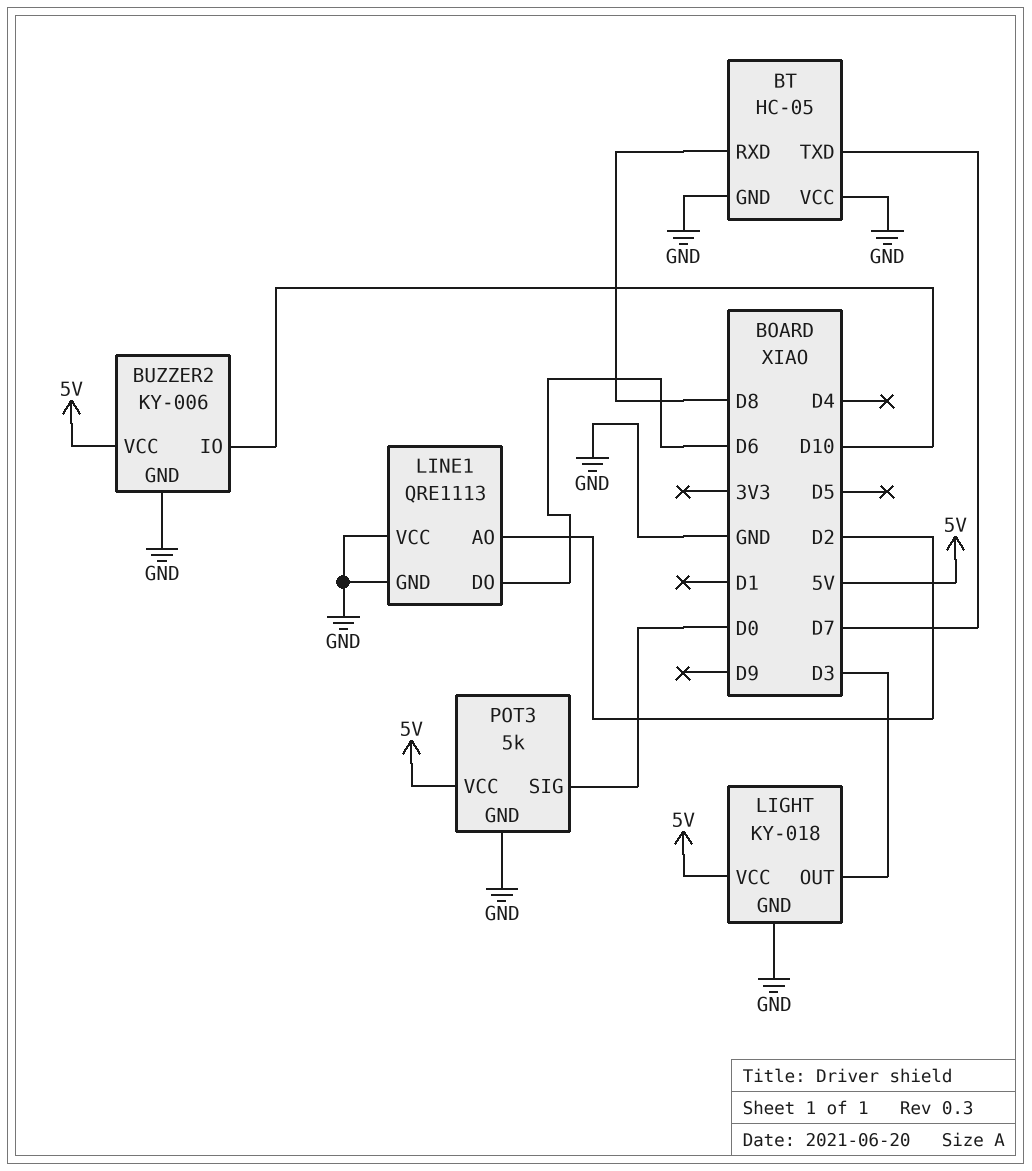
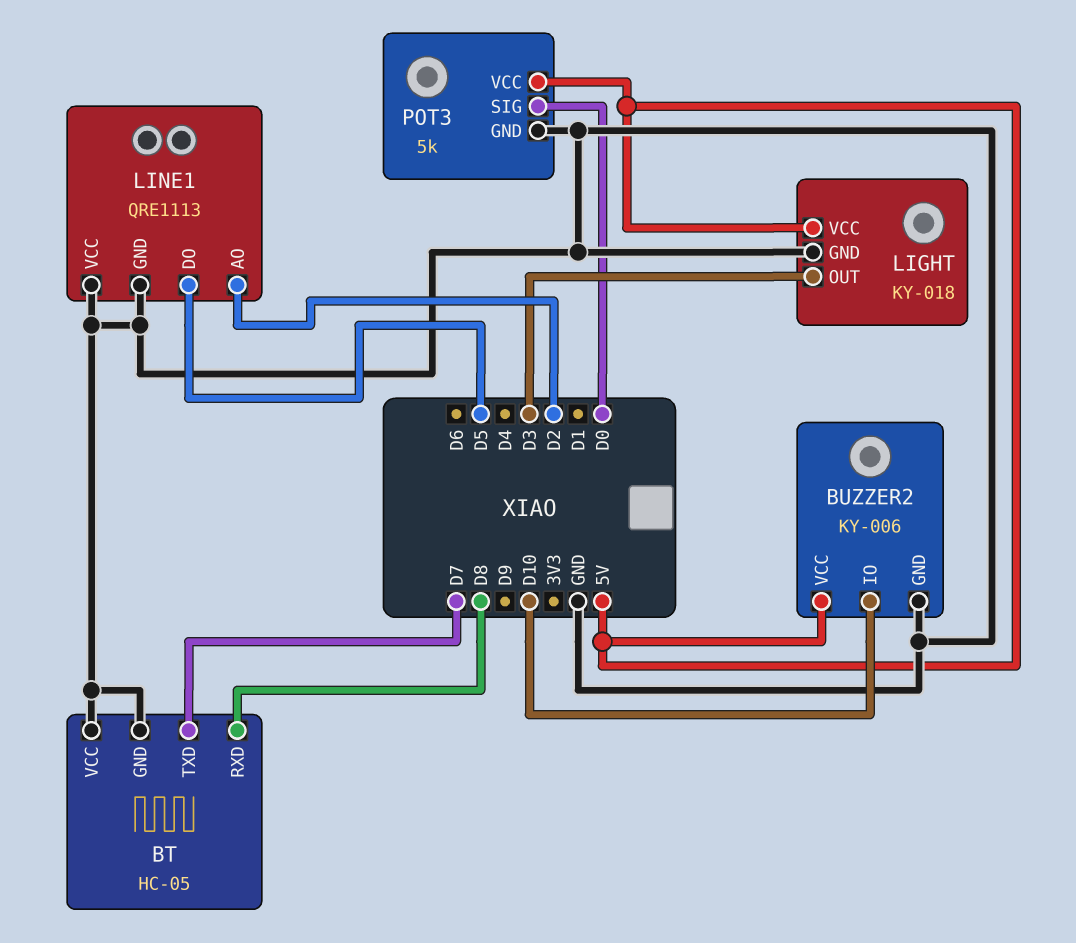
LINE1 pin DO: D6 -> D5

